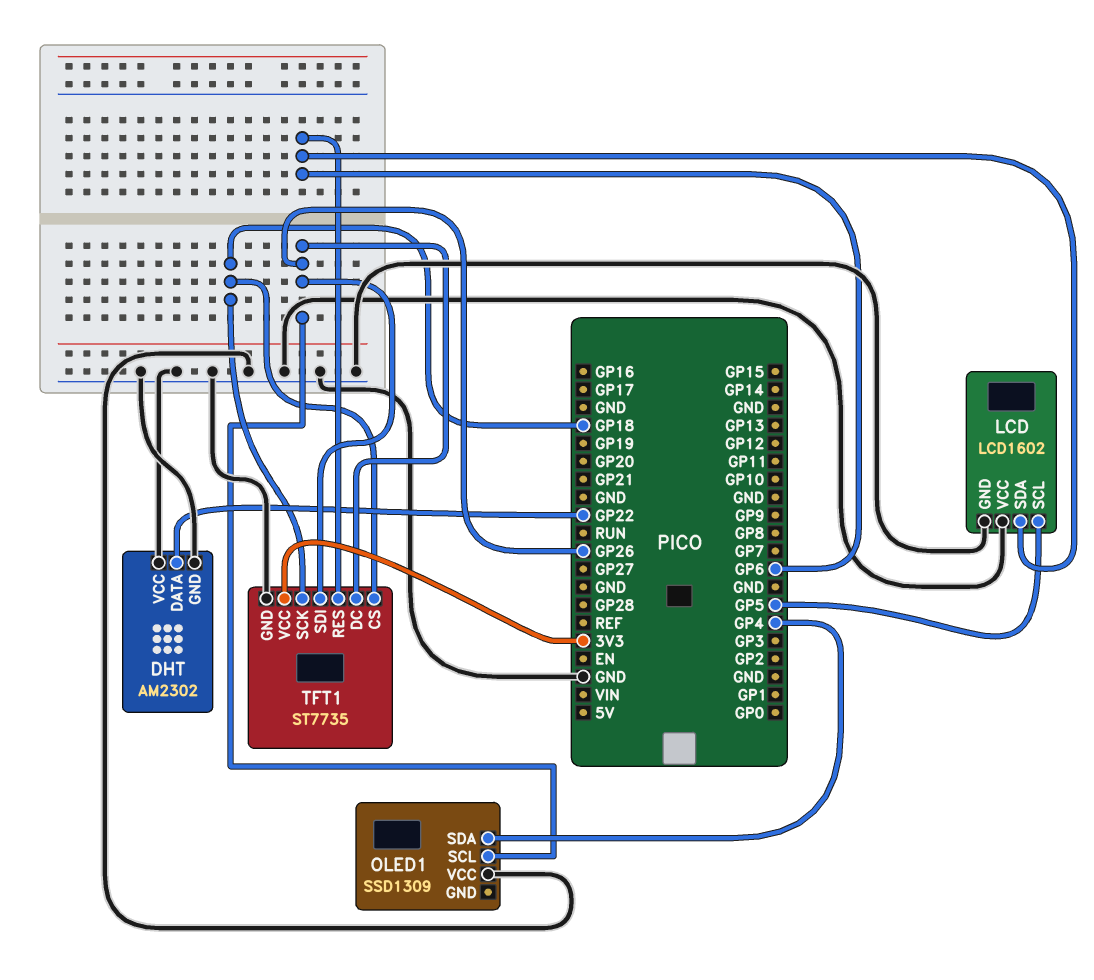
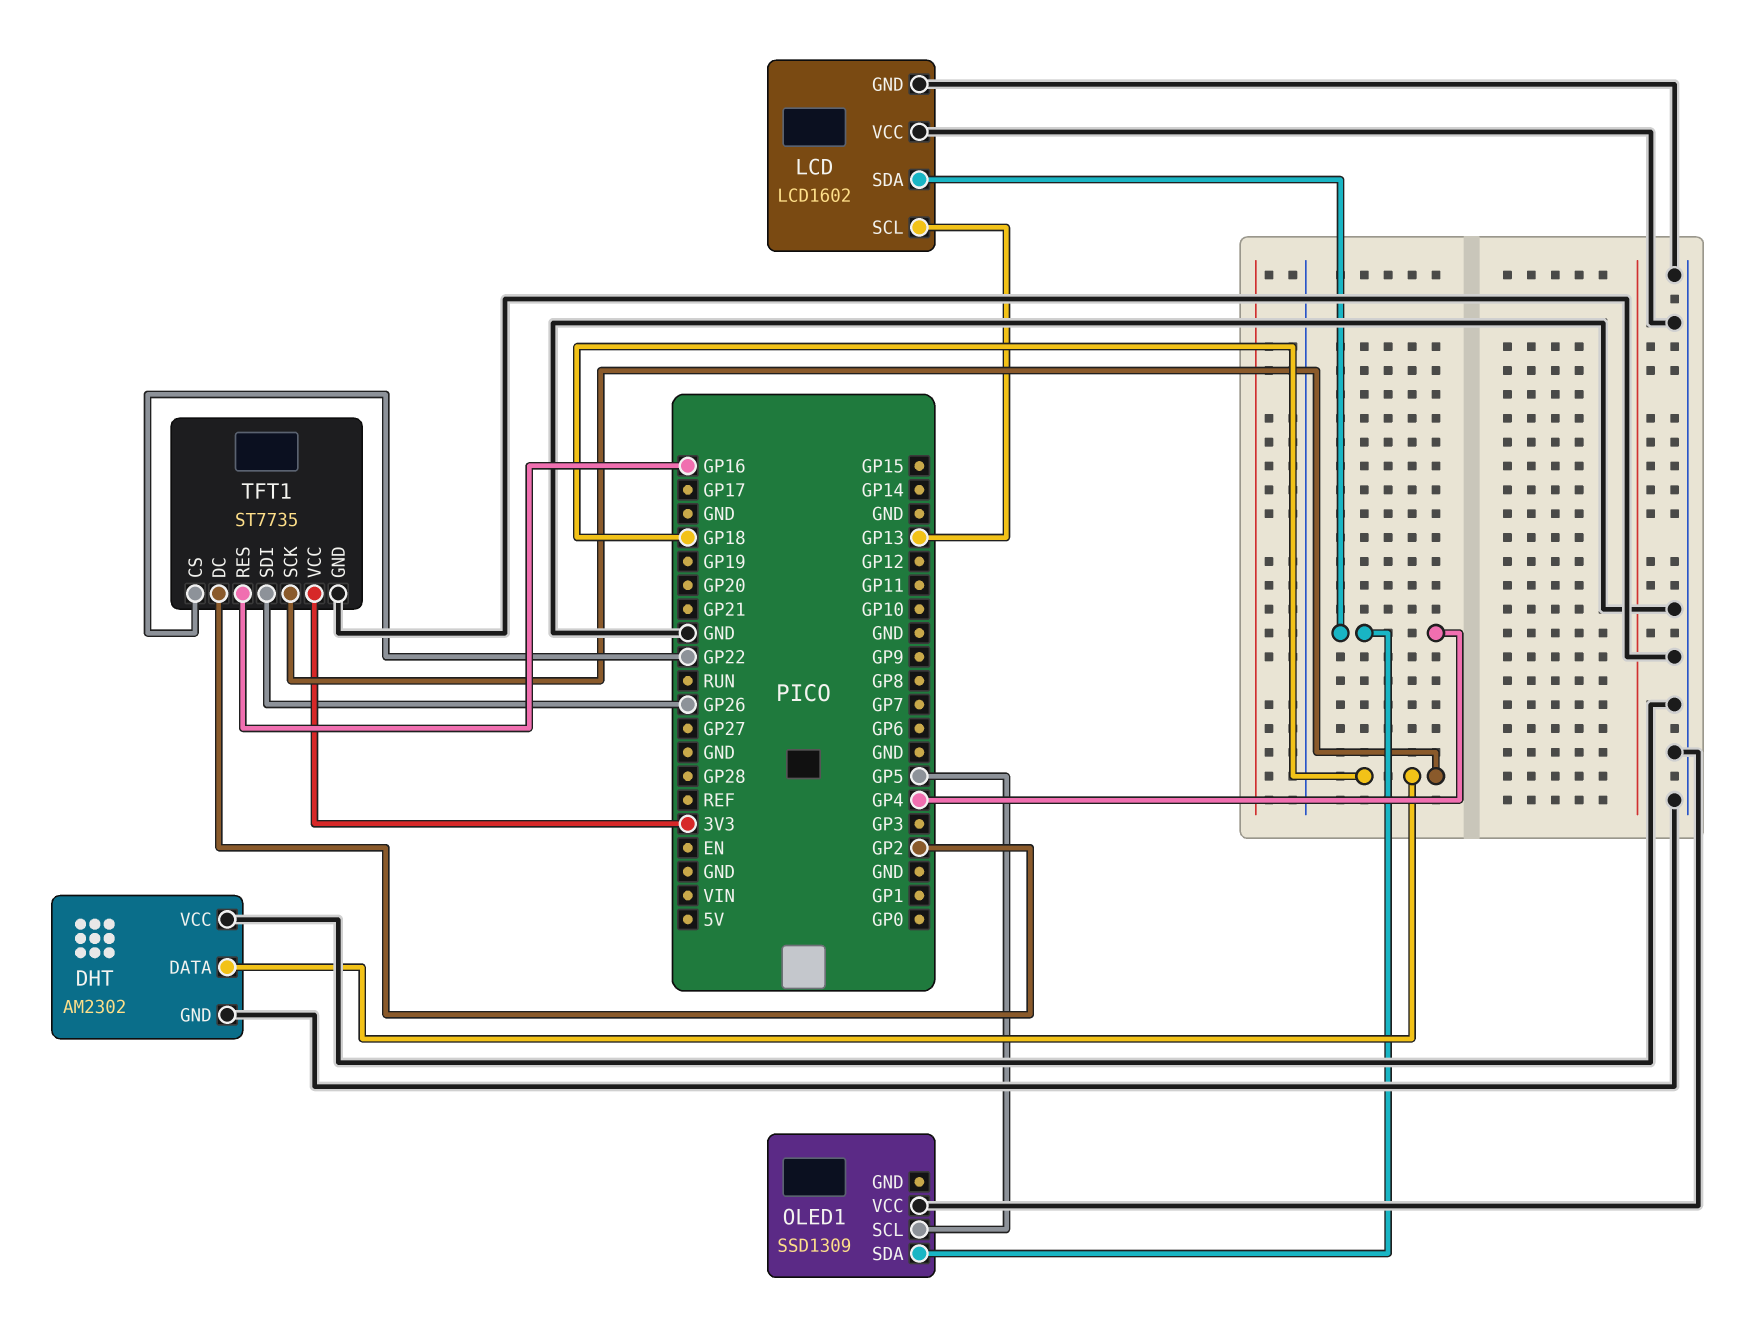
DHT pin DATA: GP22 -> GP18
LCD pin SCL: GP5 -> GP13
LCD pin SDA: GP6 -> GP4
OLED1 pin SCL: GP26 -> GP5
TFT1 pin CS: GP18 -> GP22
TFT1 pin DC: GP26 -> GP2
TFT1 pin RES: GP6 -> GP16

